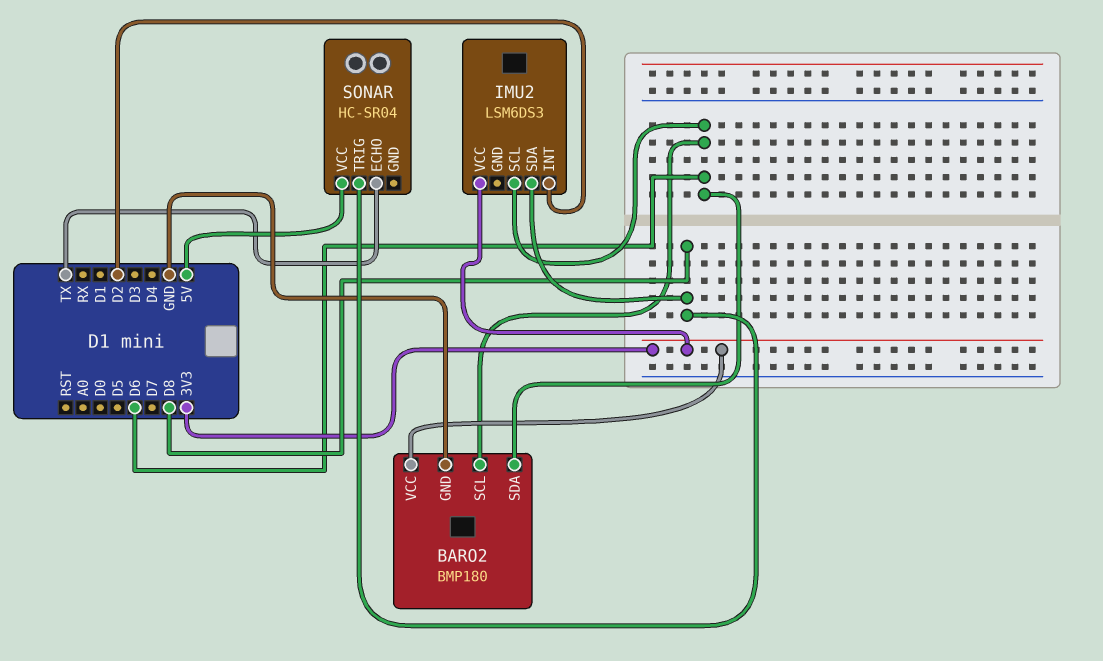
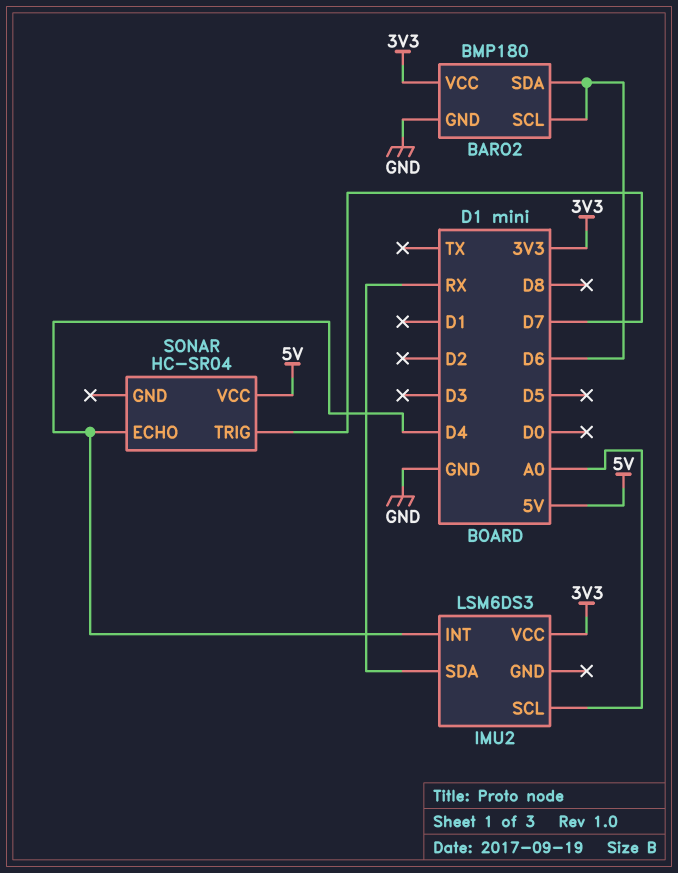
IMU2 pin INT: D2 -> D4
IMU2 pin SCL: D6 -> A0
IMU2 pin SDA: D8 -> RX
SONAR pin ECHO: TX -> D4
SONAR pin TRIG: D8 -> D7

